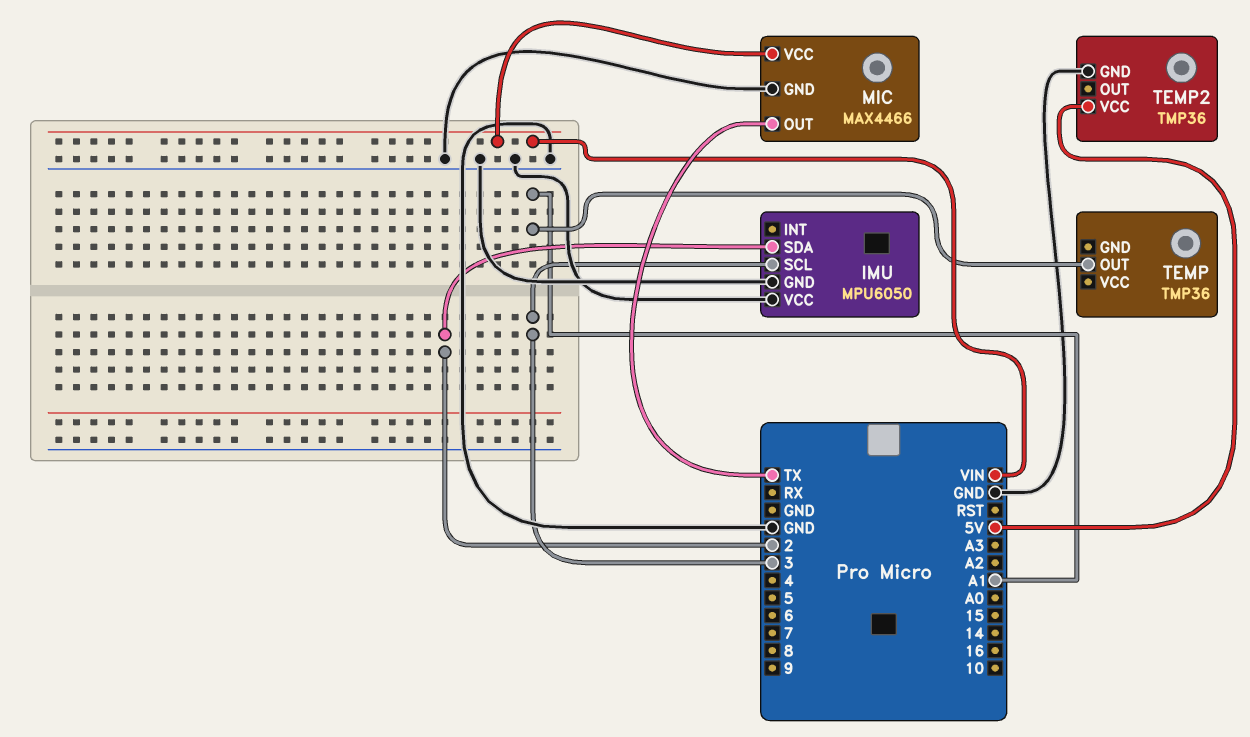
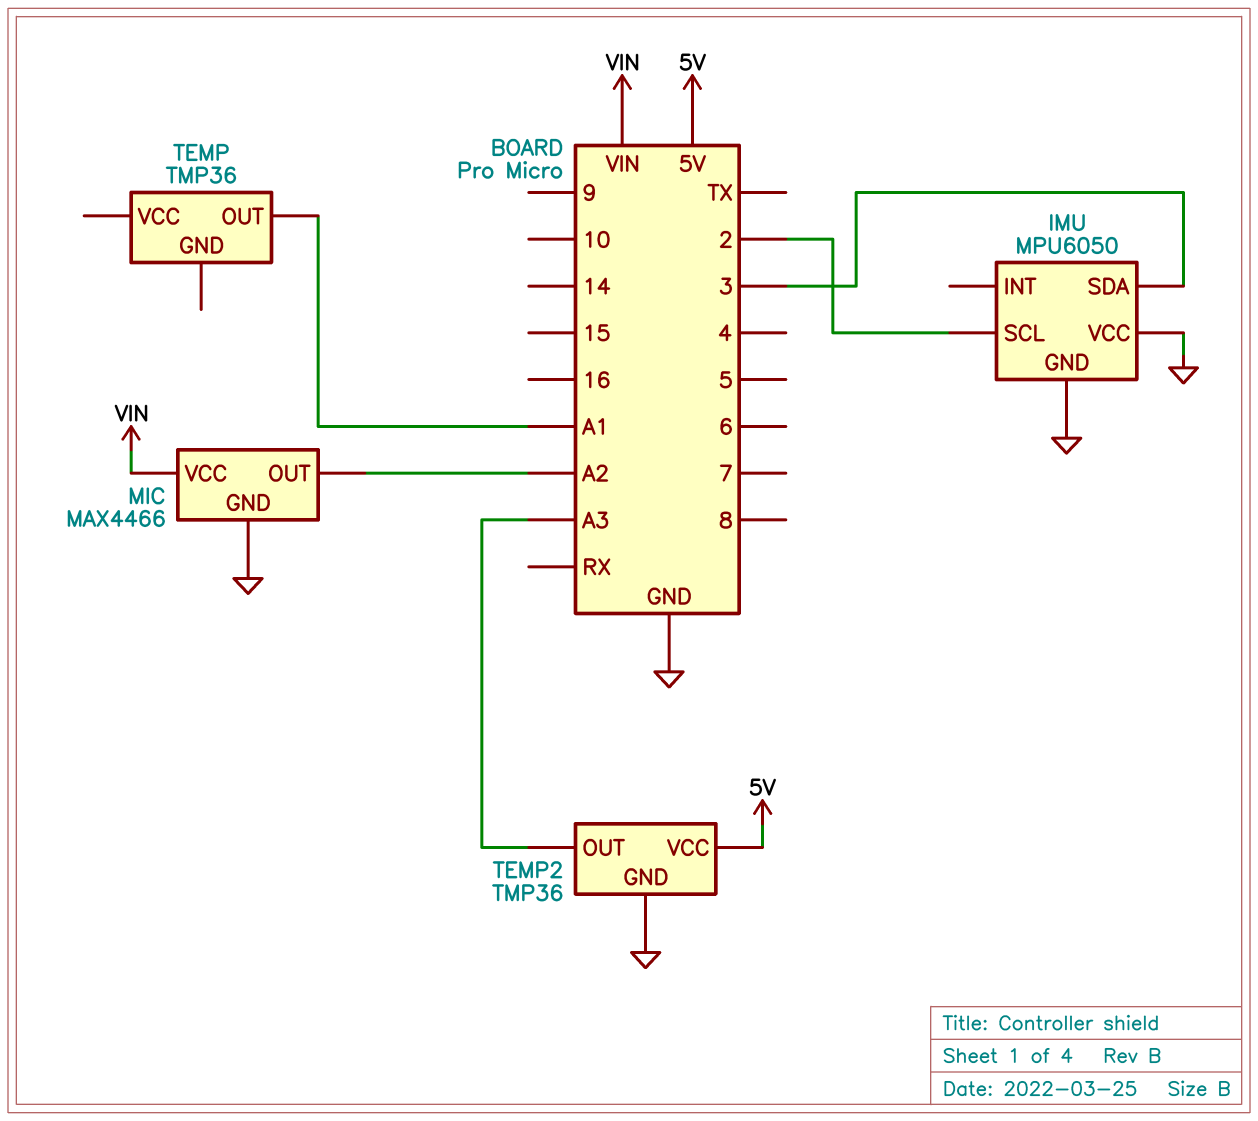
IMU pin SCL: 3 -> 2
IMU pin SDA: 2 -> 3
MIC pin OUT: TX -> A2
TEMP2 pin OUT: none -> A3

